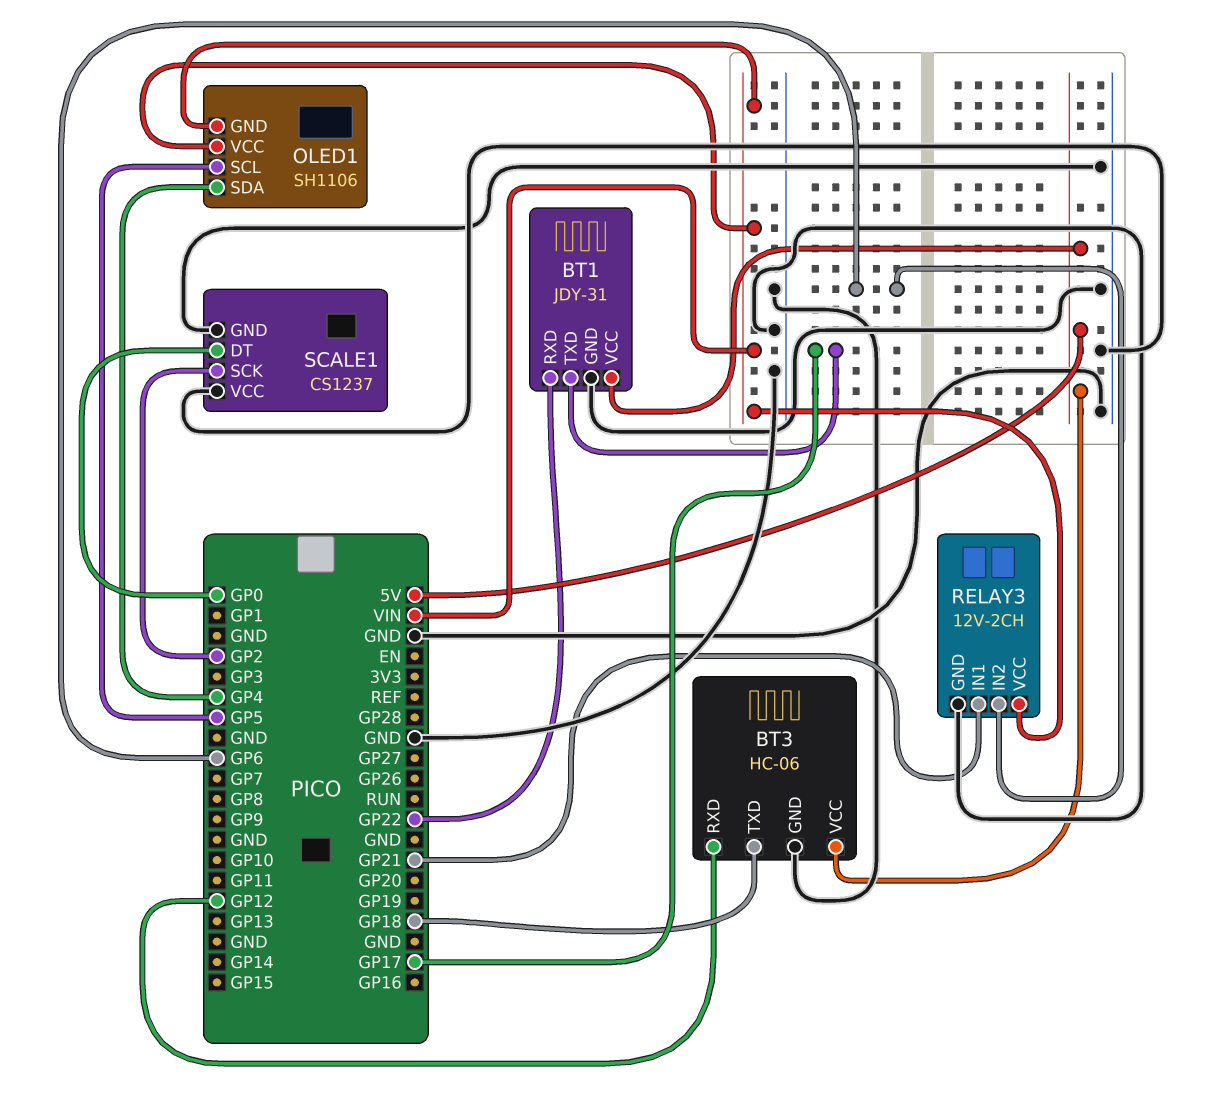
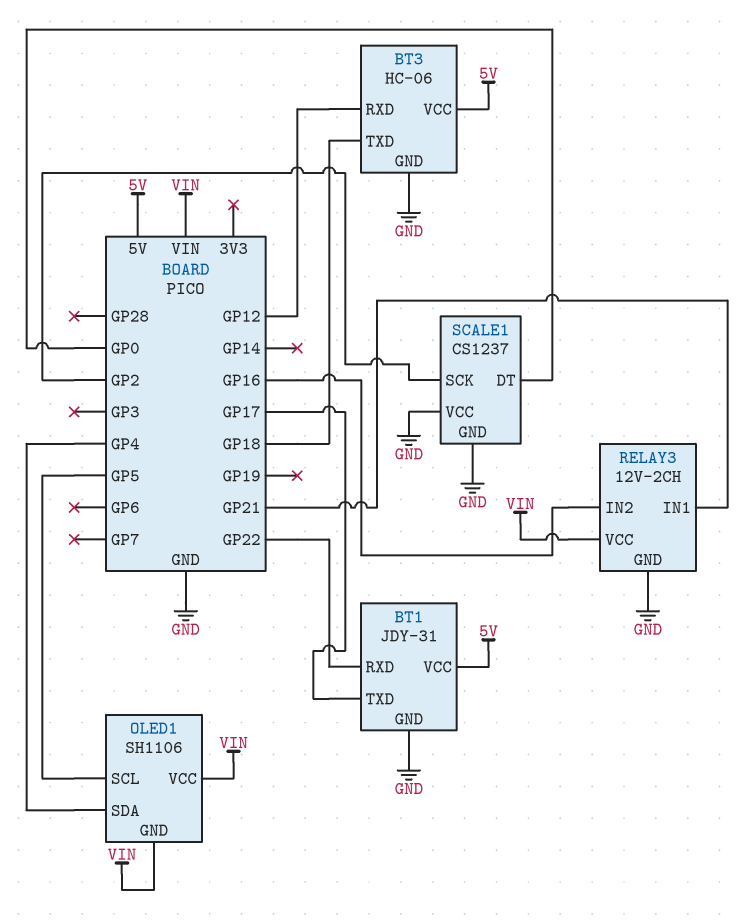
RELAY3 pin IN2: GP6 -> GP16

